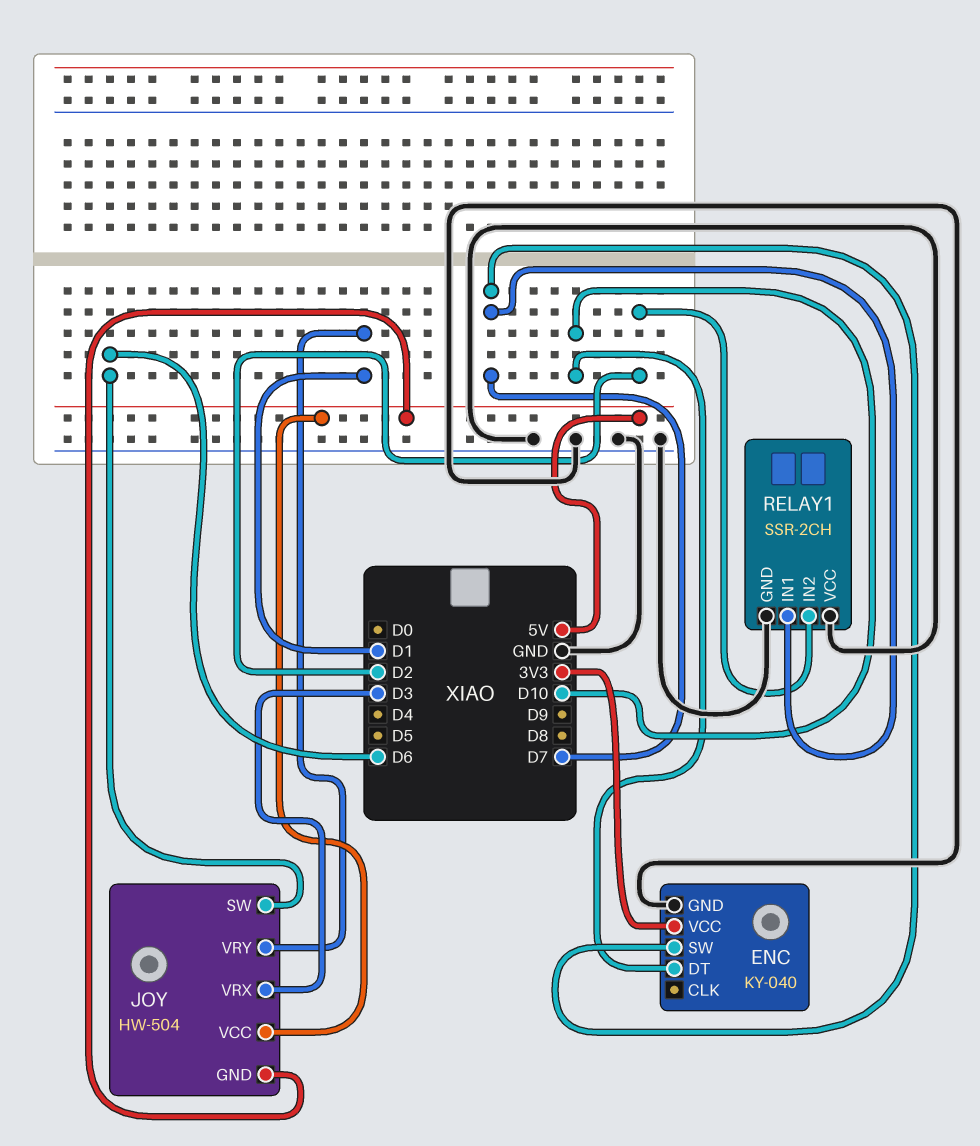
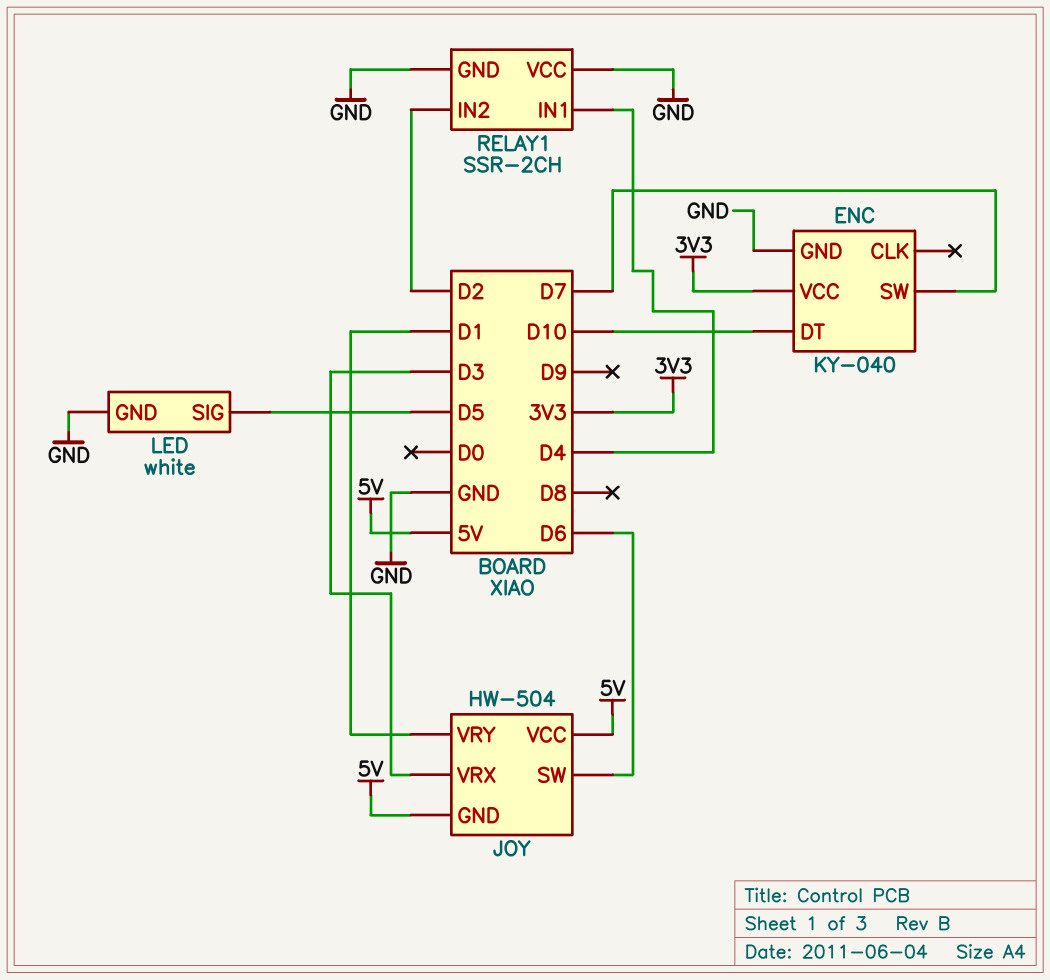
LED: none -> white
LED pin GND: none -> GND
LED pin SIG: none -> D5
RELAY1 pin IN1: D7 -> D4

